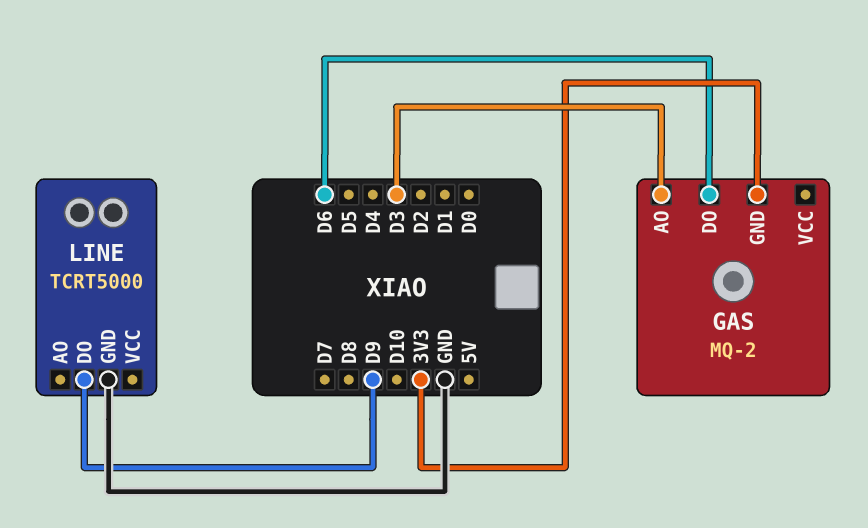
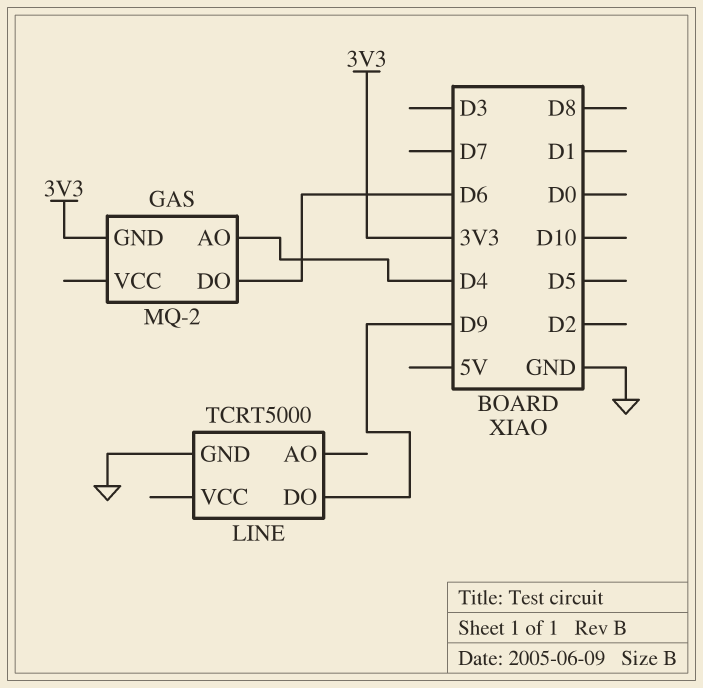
GAS pin AO: D3 -> D4

